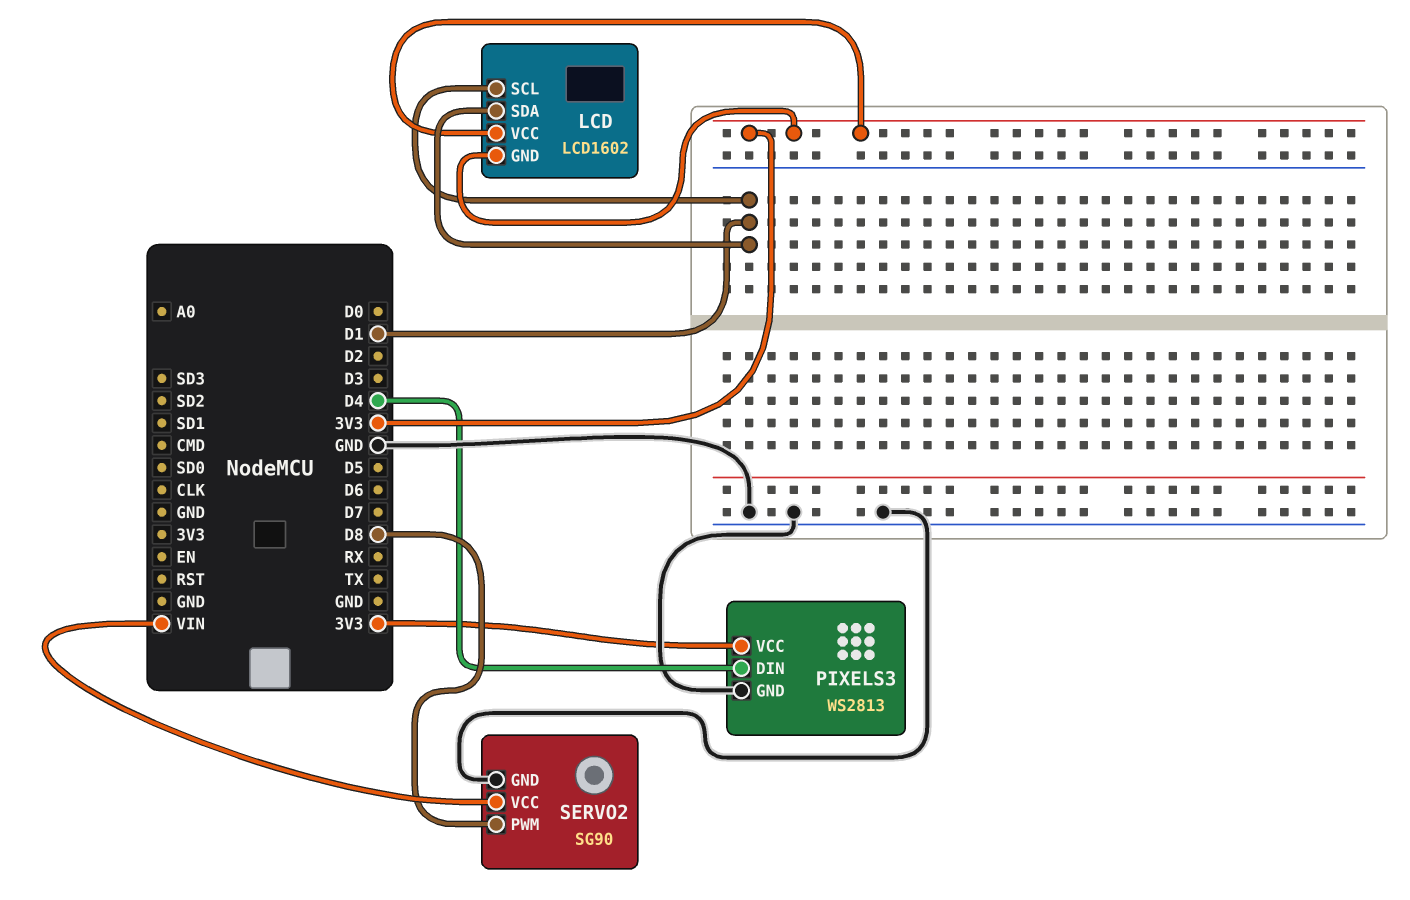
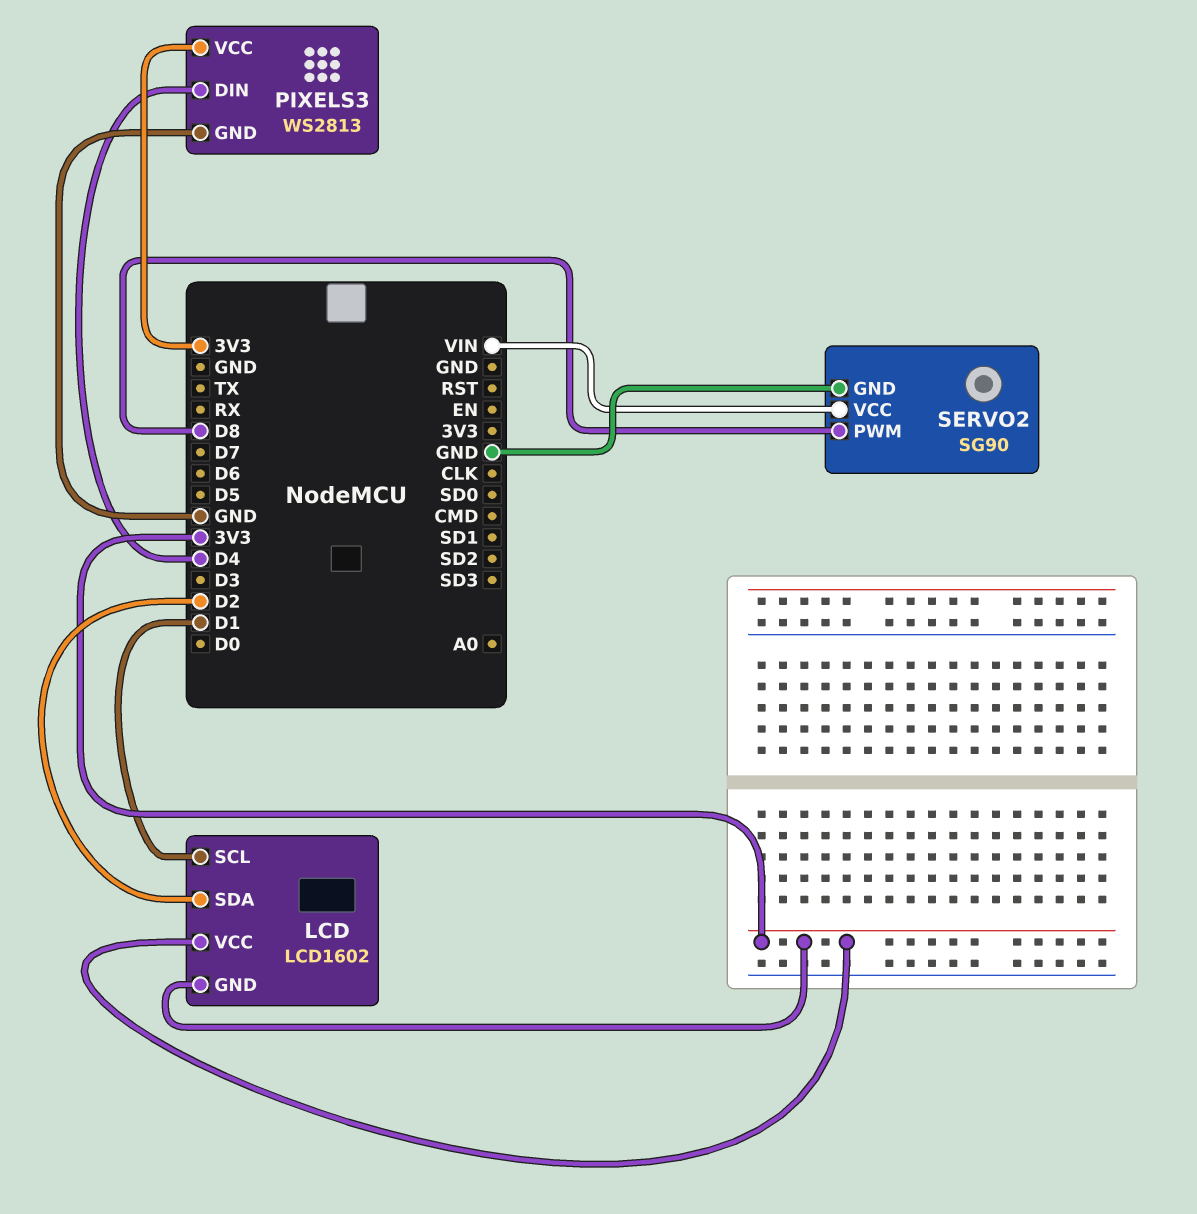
LCD pin SDA: D1 -> D2

